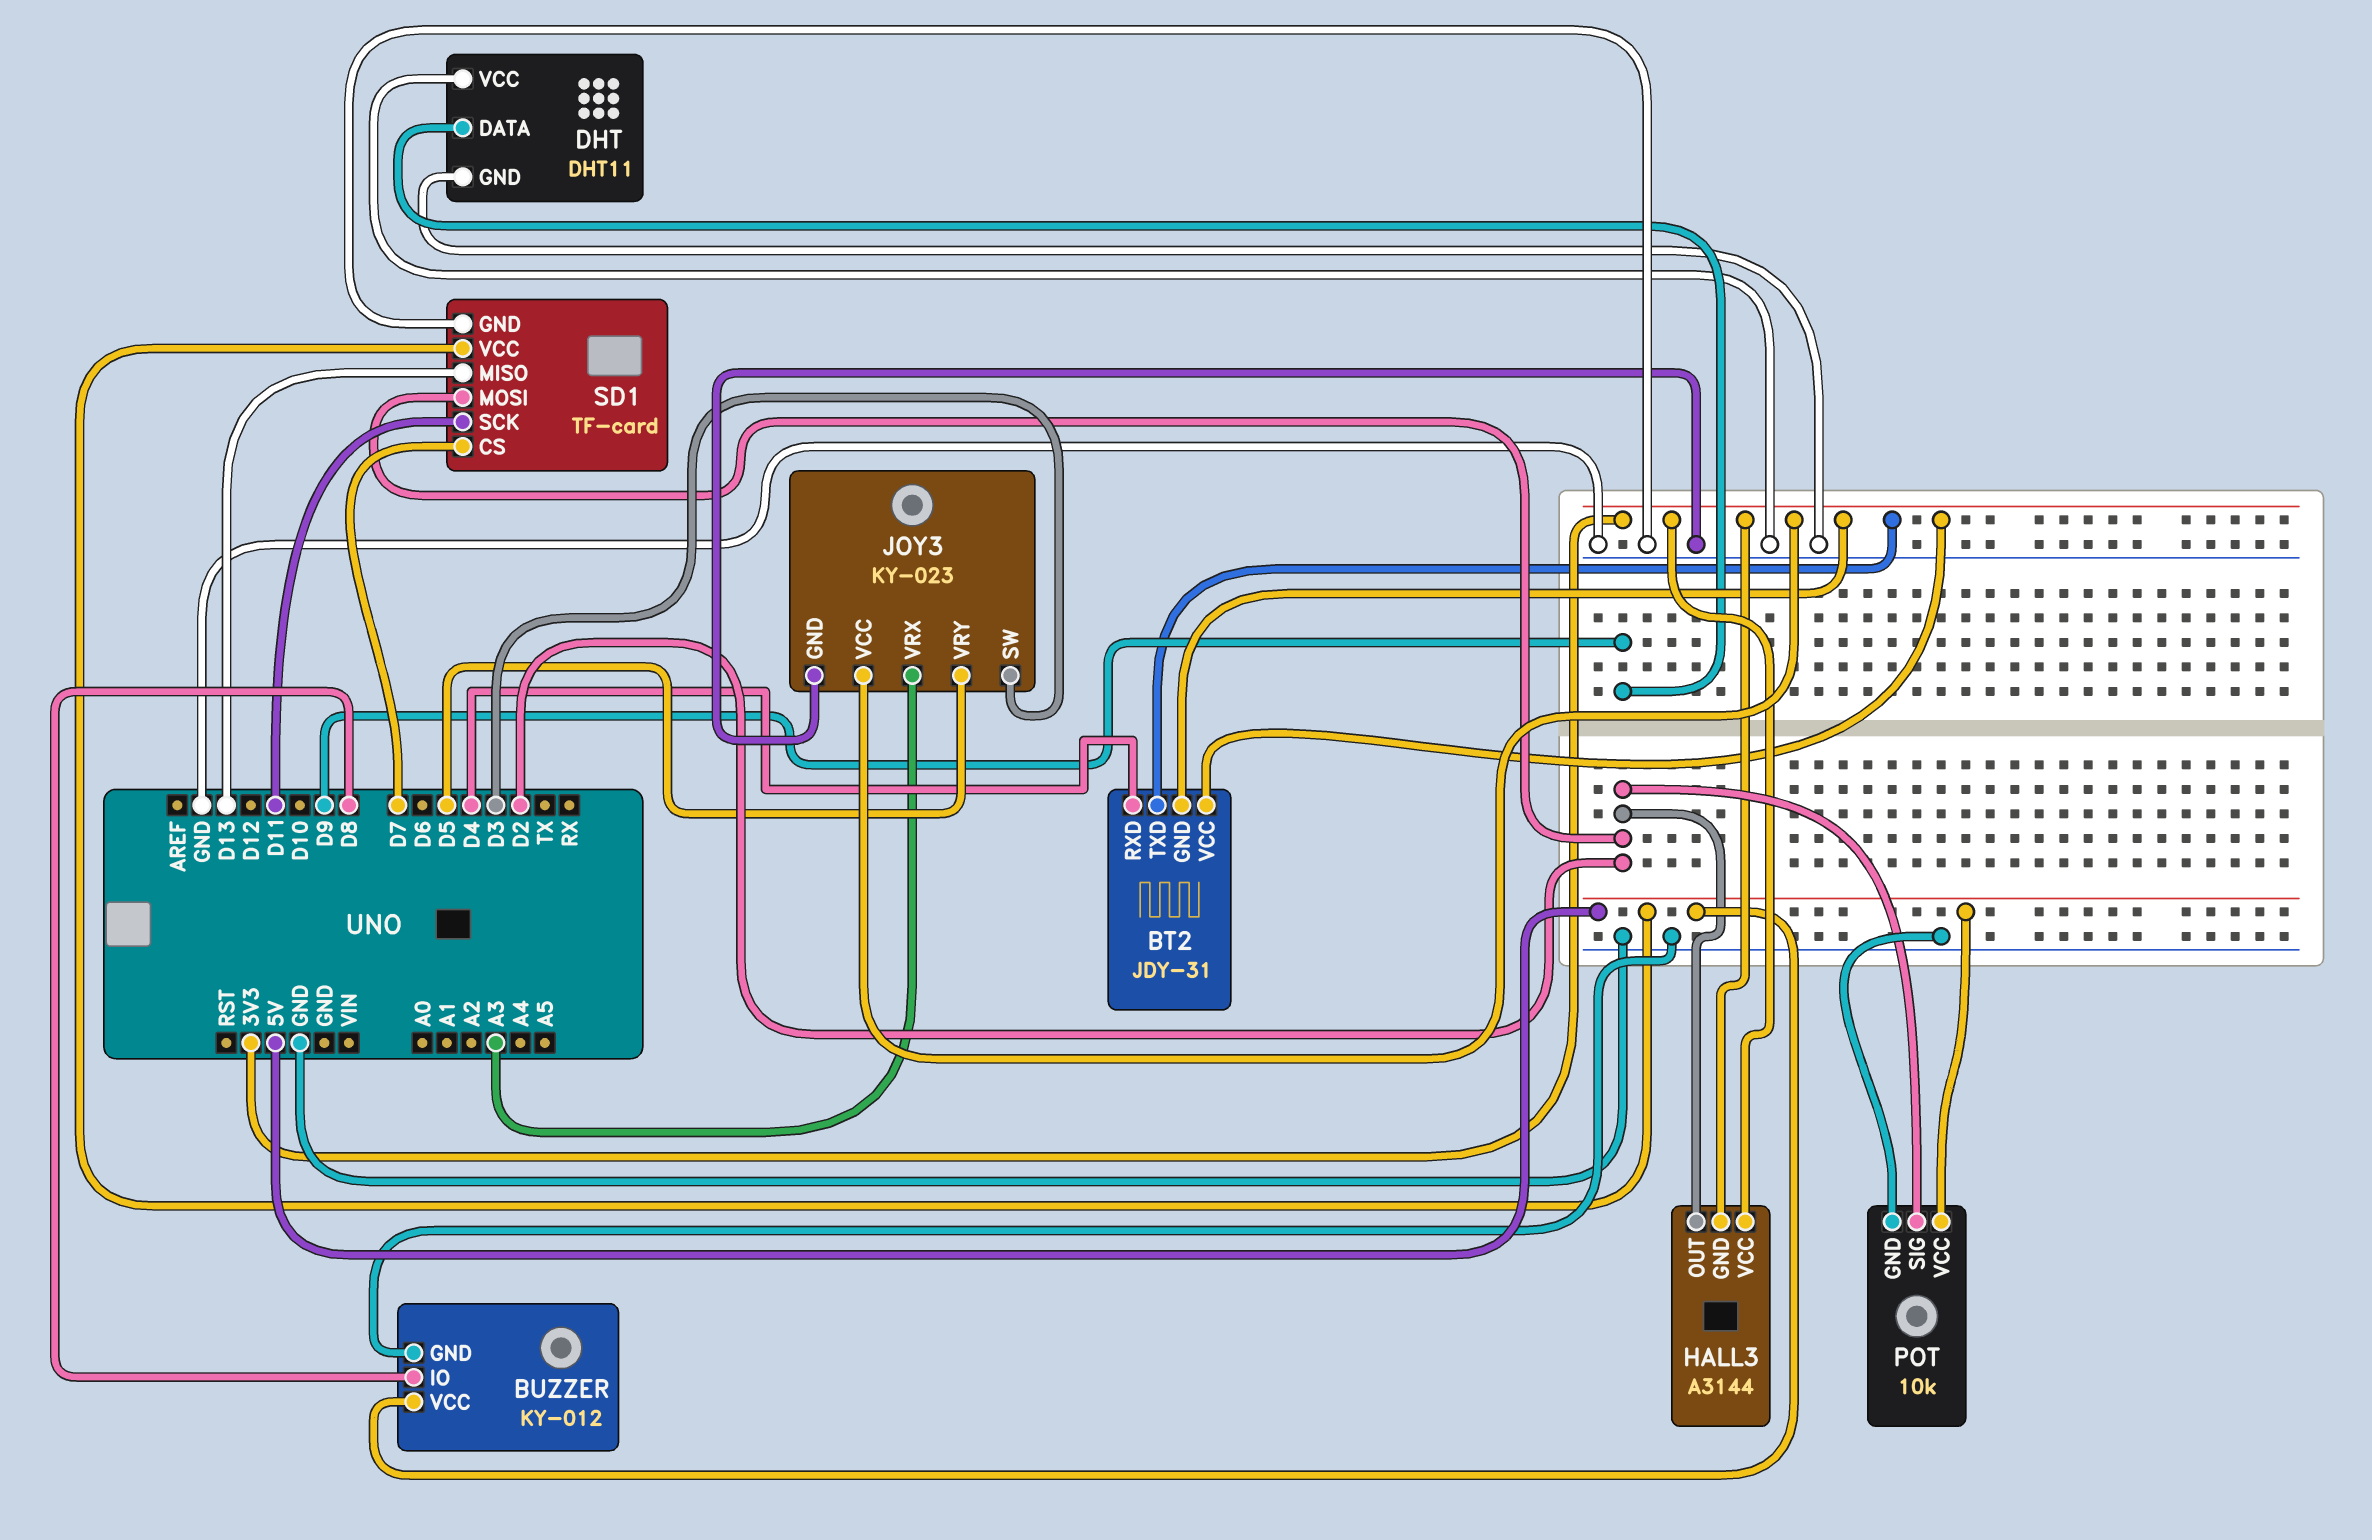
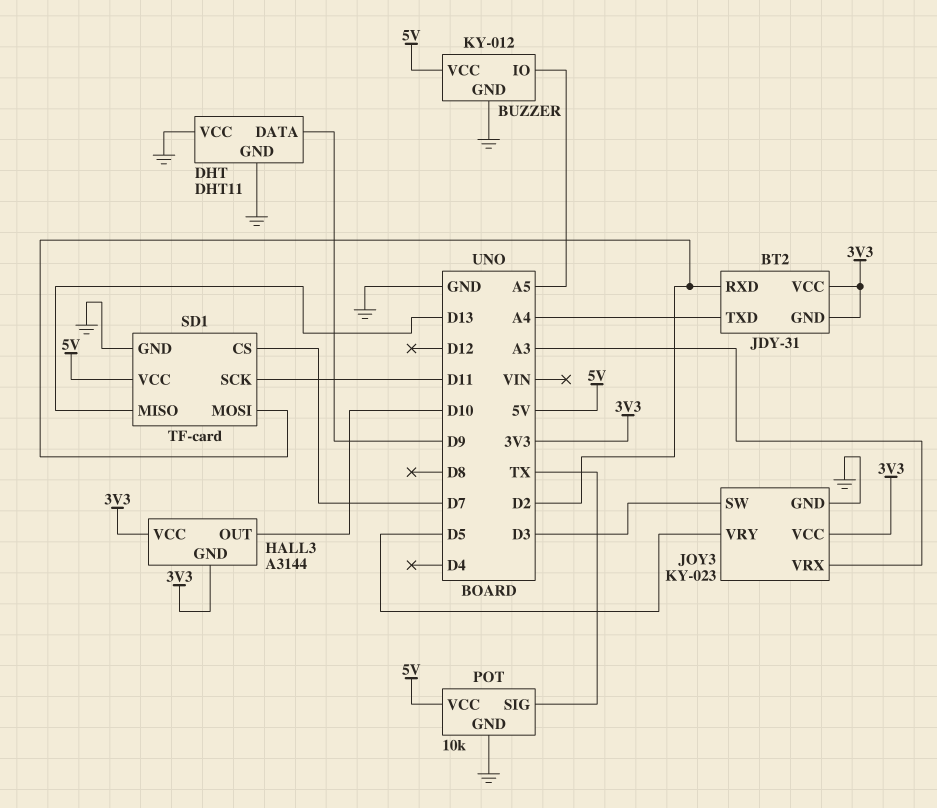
BT2 pin RXD: D4 -> D2
BT2 pin TXD: 3V3 -> A4
BUZZER pin IO: D8 -> A5
HALL3 pin OUT: D2 -> D10
POT pin SIG: D2 -> TX

